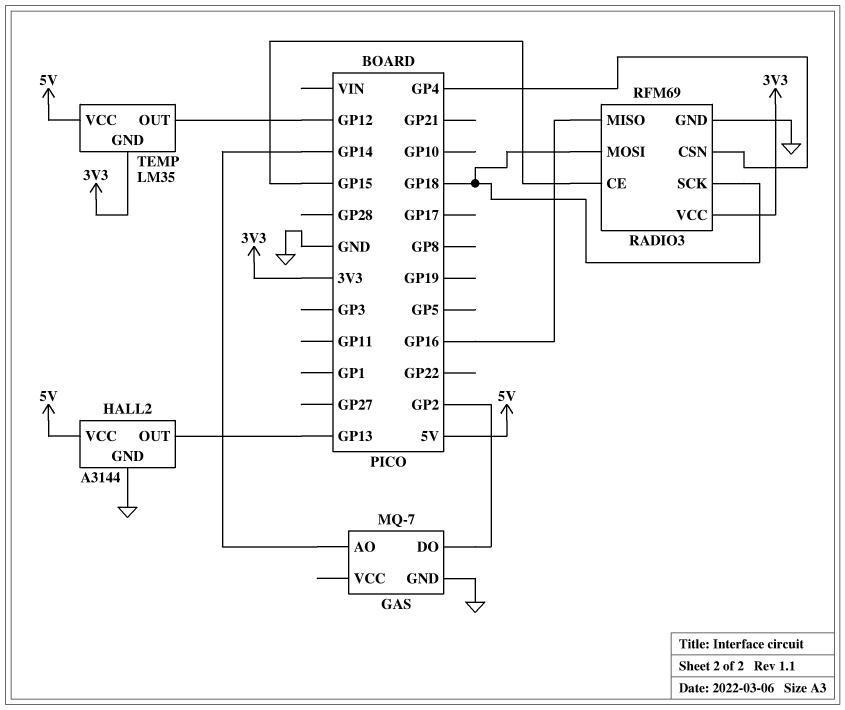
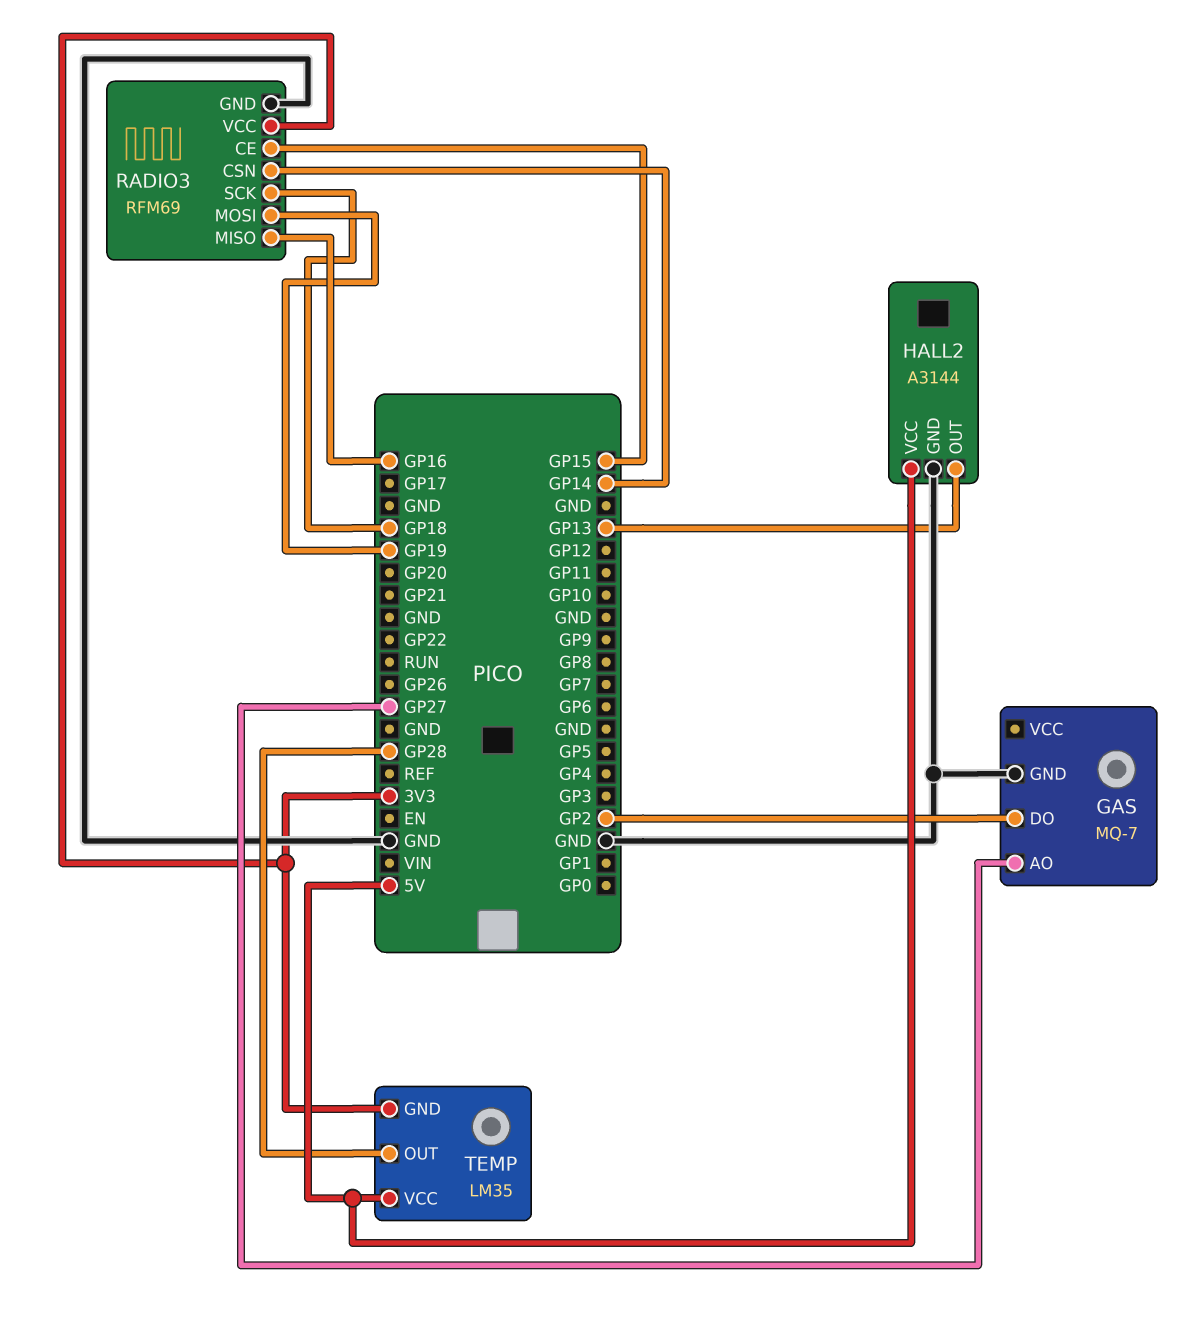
GAS pin AO: GP14 -> GP27
RADIO3 pin CSN: GP4 -> GP14
RADIO3 pin MOSI: GP18 -> GP19
TEMP pin OUT: GP12 -> GP28

